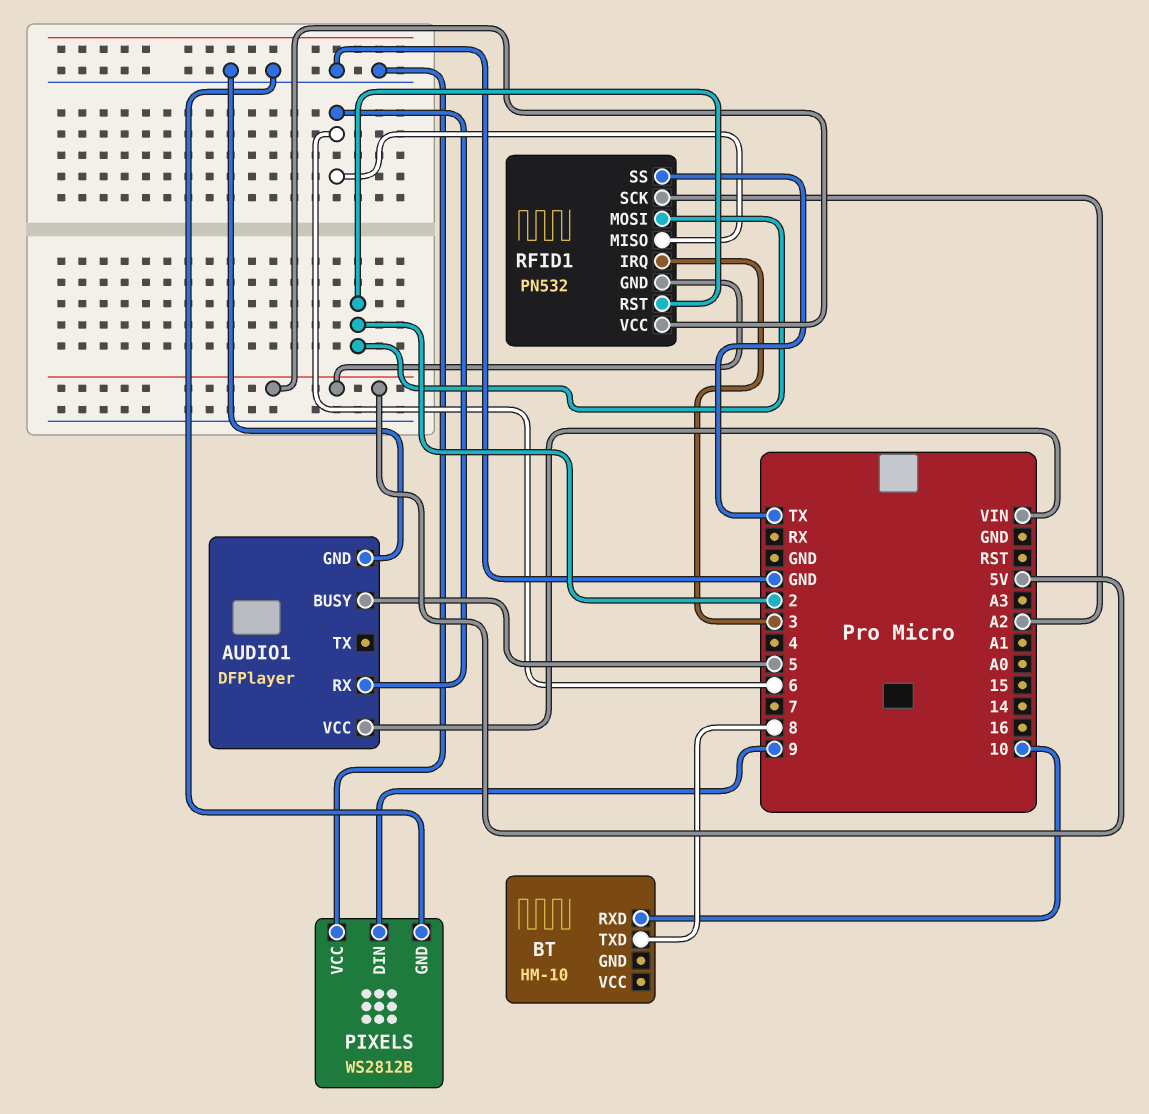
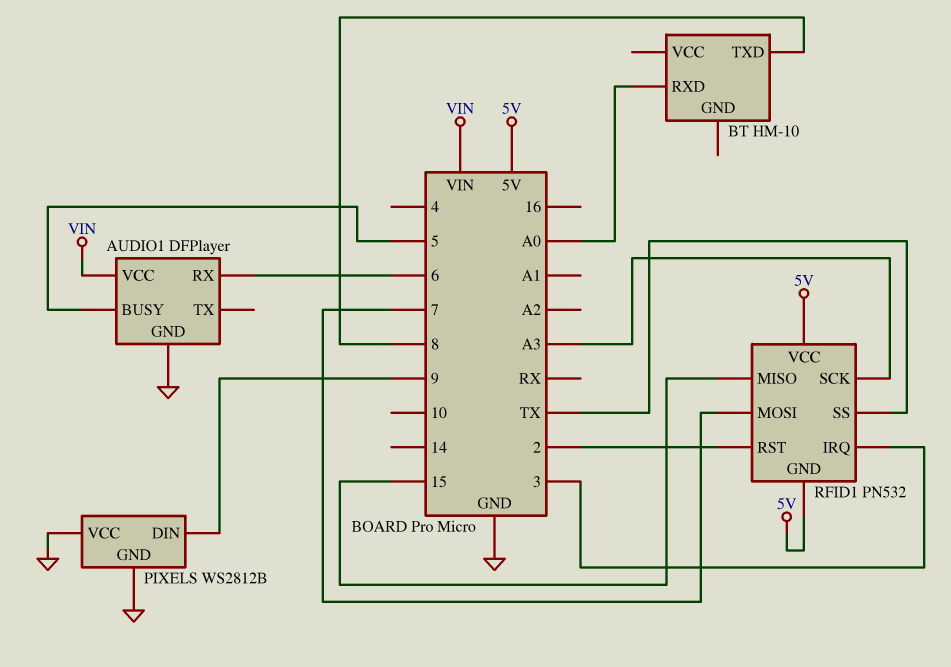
BT pin RXD: 10 -> A0
RFID1 pin MISO: 6 -> 15
RFID1 pin MOSI: 2 -> 7
RFID1 pin SCK: A2 -> A3

